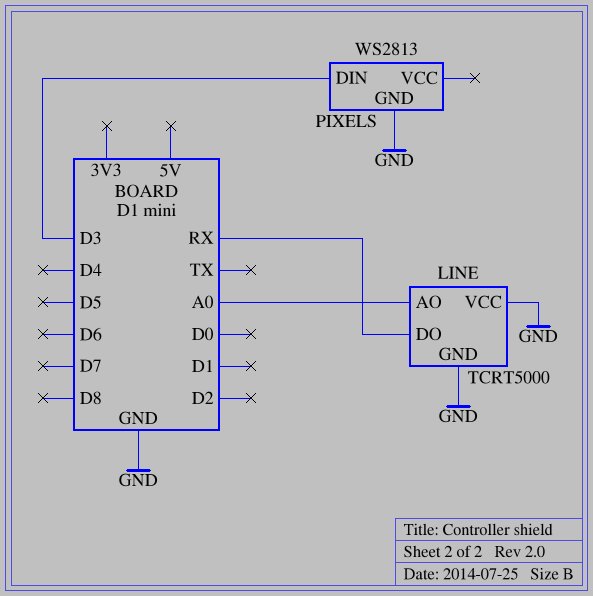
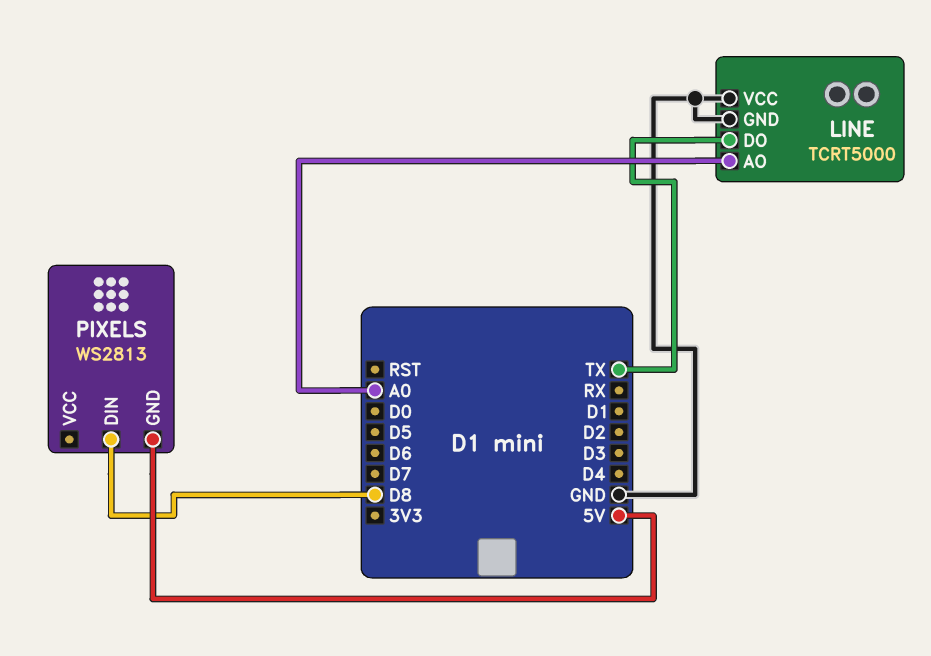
LINE pin DO: RX -> TX
PIXELS pin DIN: D3 -> D8
PIXELS pin GND: GND -> 5V

